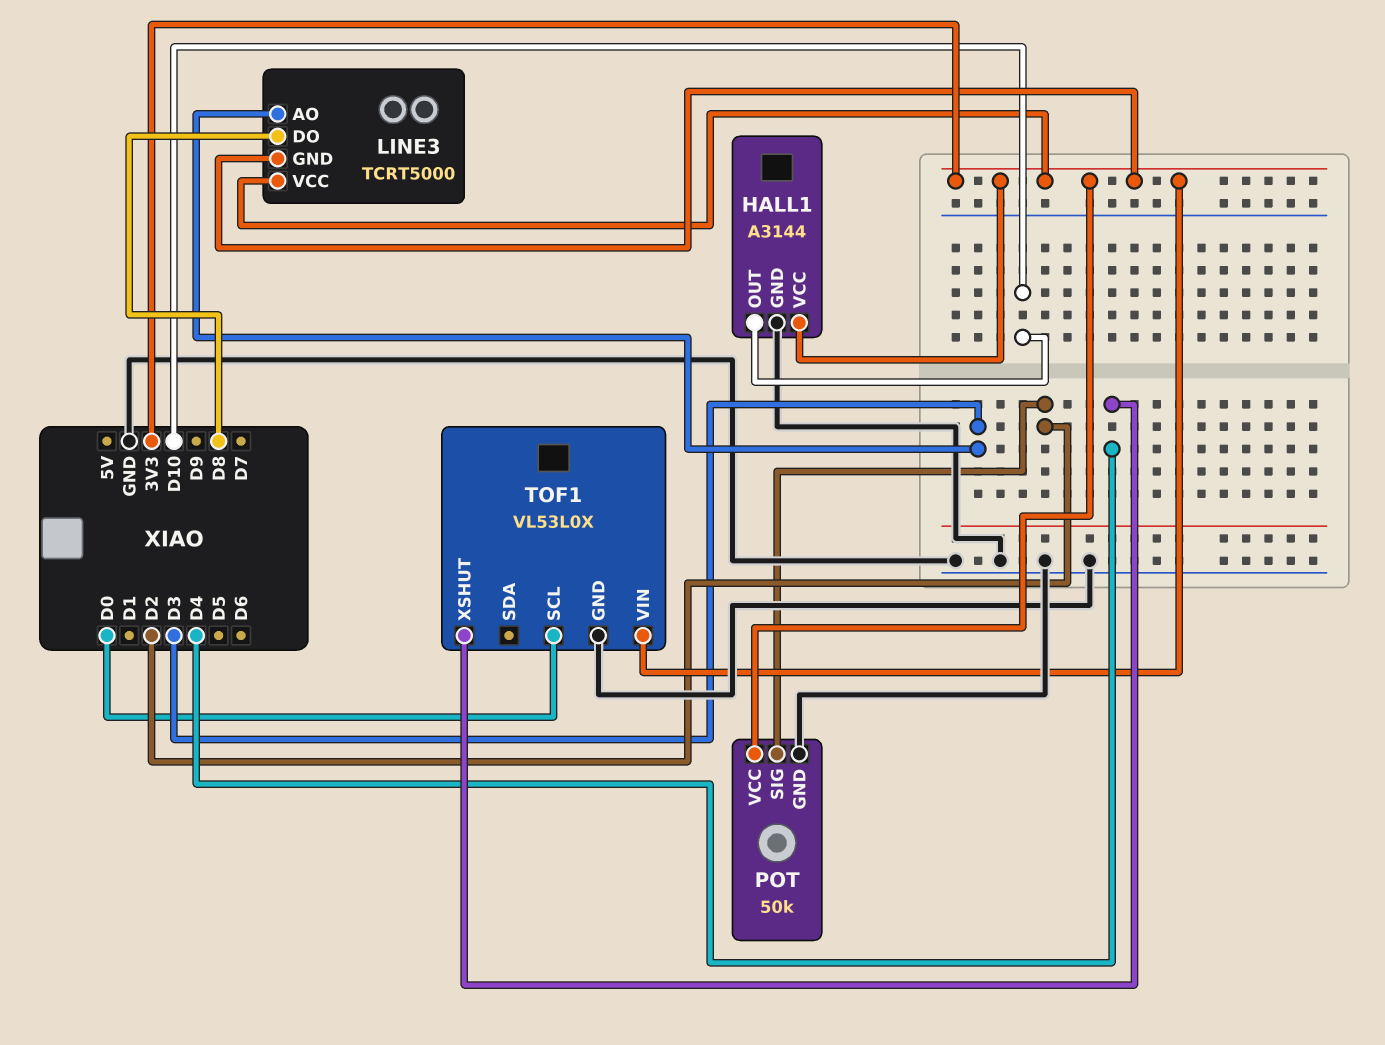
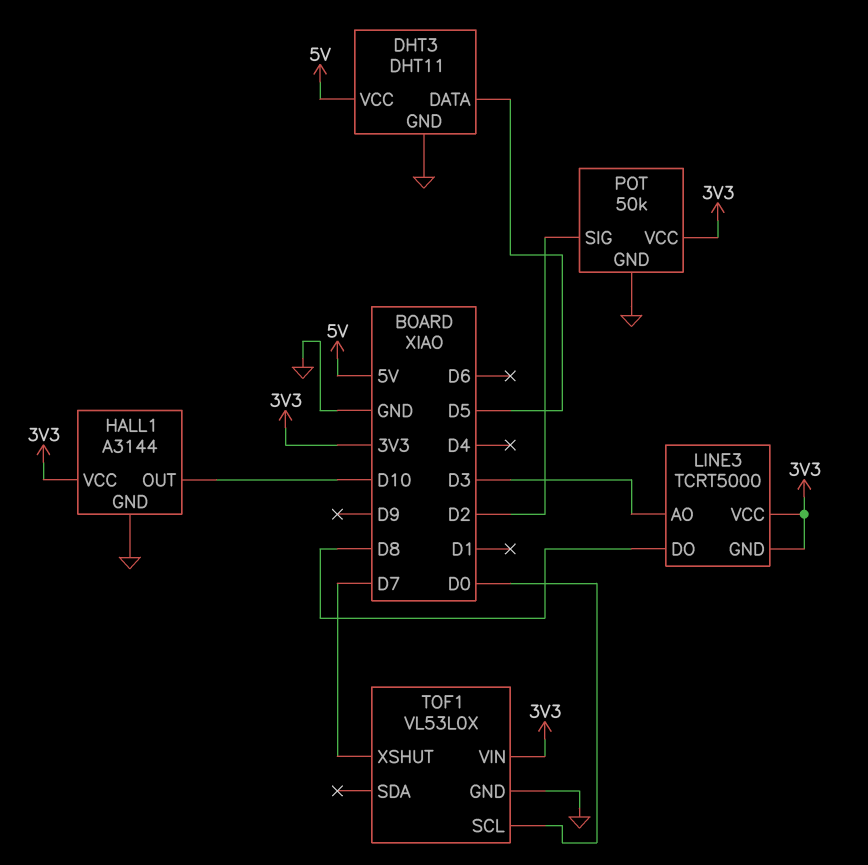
DHT3: none -> DHT11
DHT3 pin DATA: none -> D5
DHT3 pin GND: none -> GND
DHT3 pin VCC: none -> 5V
TOF1 pin XSHUT: D4 -> D7

